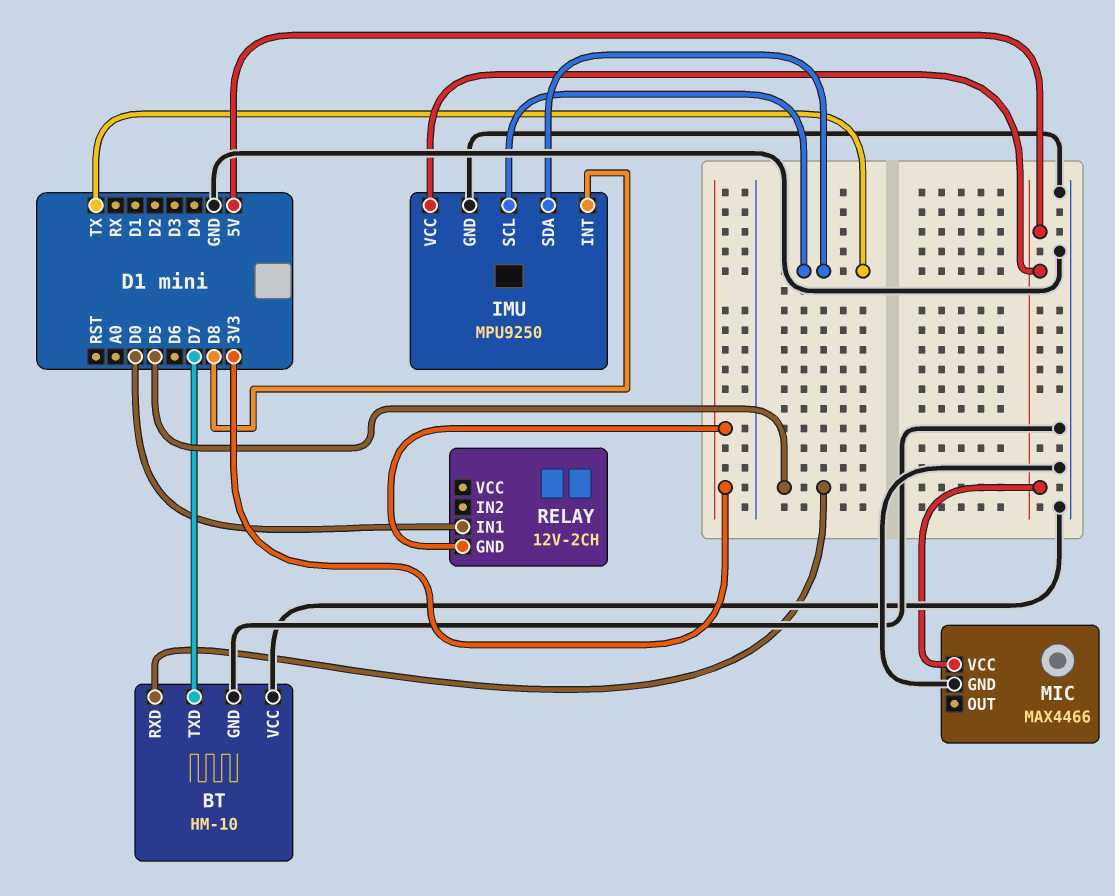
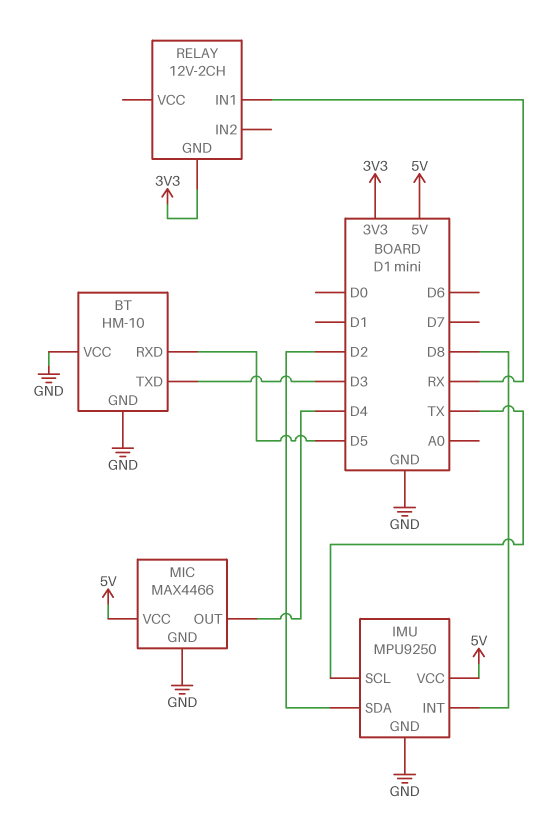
BT pin TXD: D7 -> D3
IMU pin SDA: TX -> D2
MIC pin OUT: none -> D4
RELAY pin IN1: D0 -> RX

